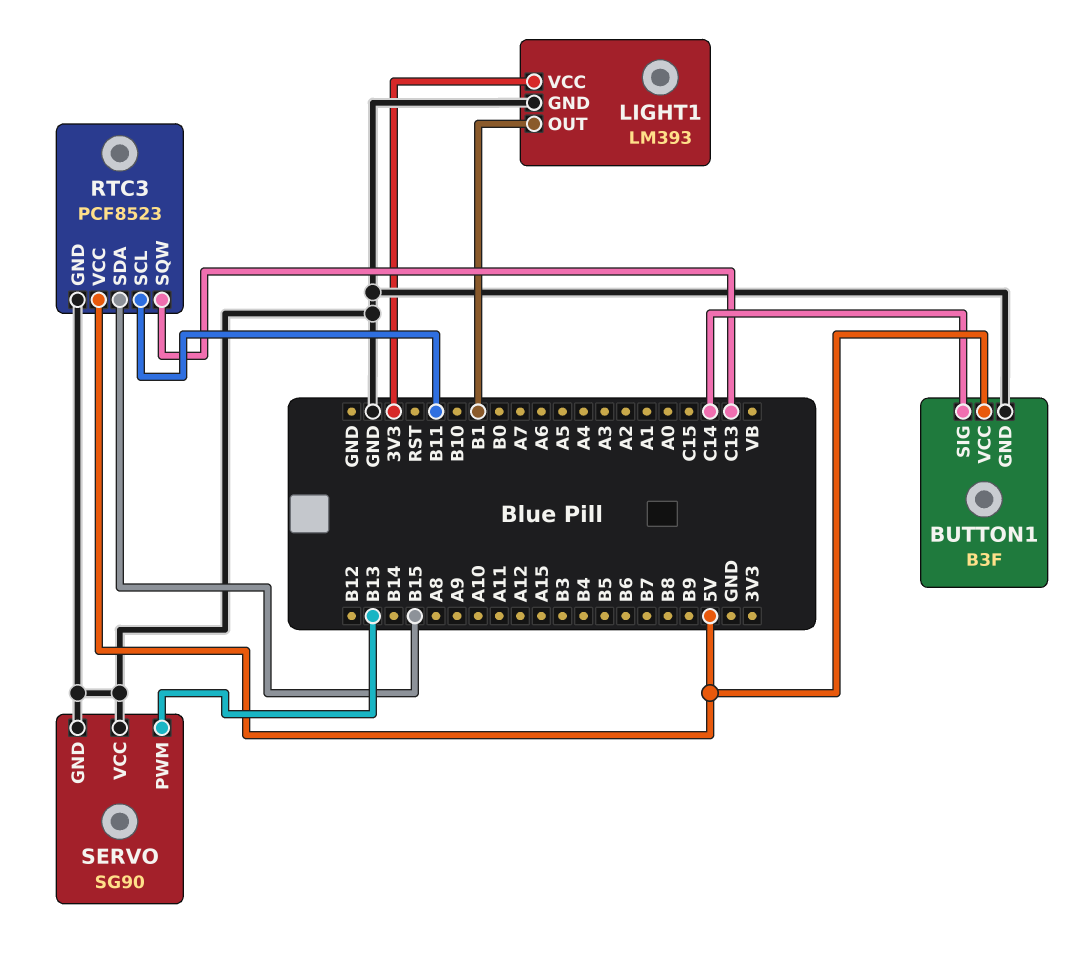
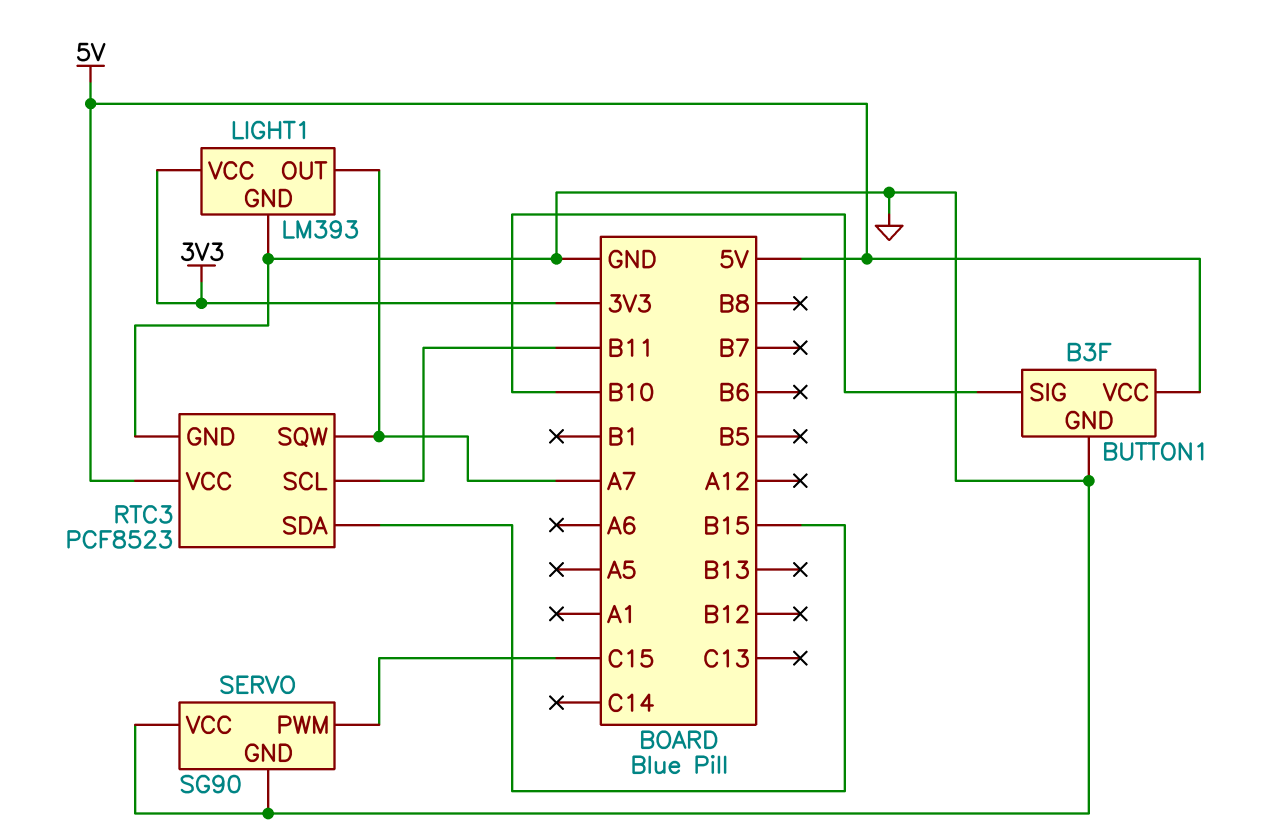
BUTTON1 pin SIG: C14 -> B10
LIGHT1 pin OUT: B1 -> A7
RTC3 pin SQW: C13 -> A7
SERVO pin PWM: B13 -> C15

